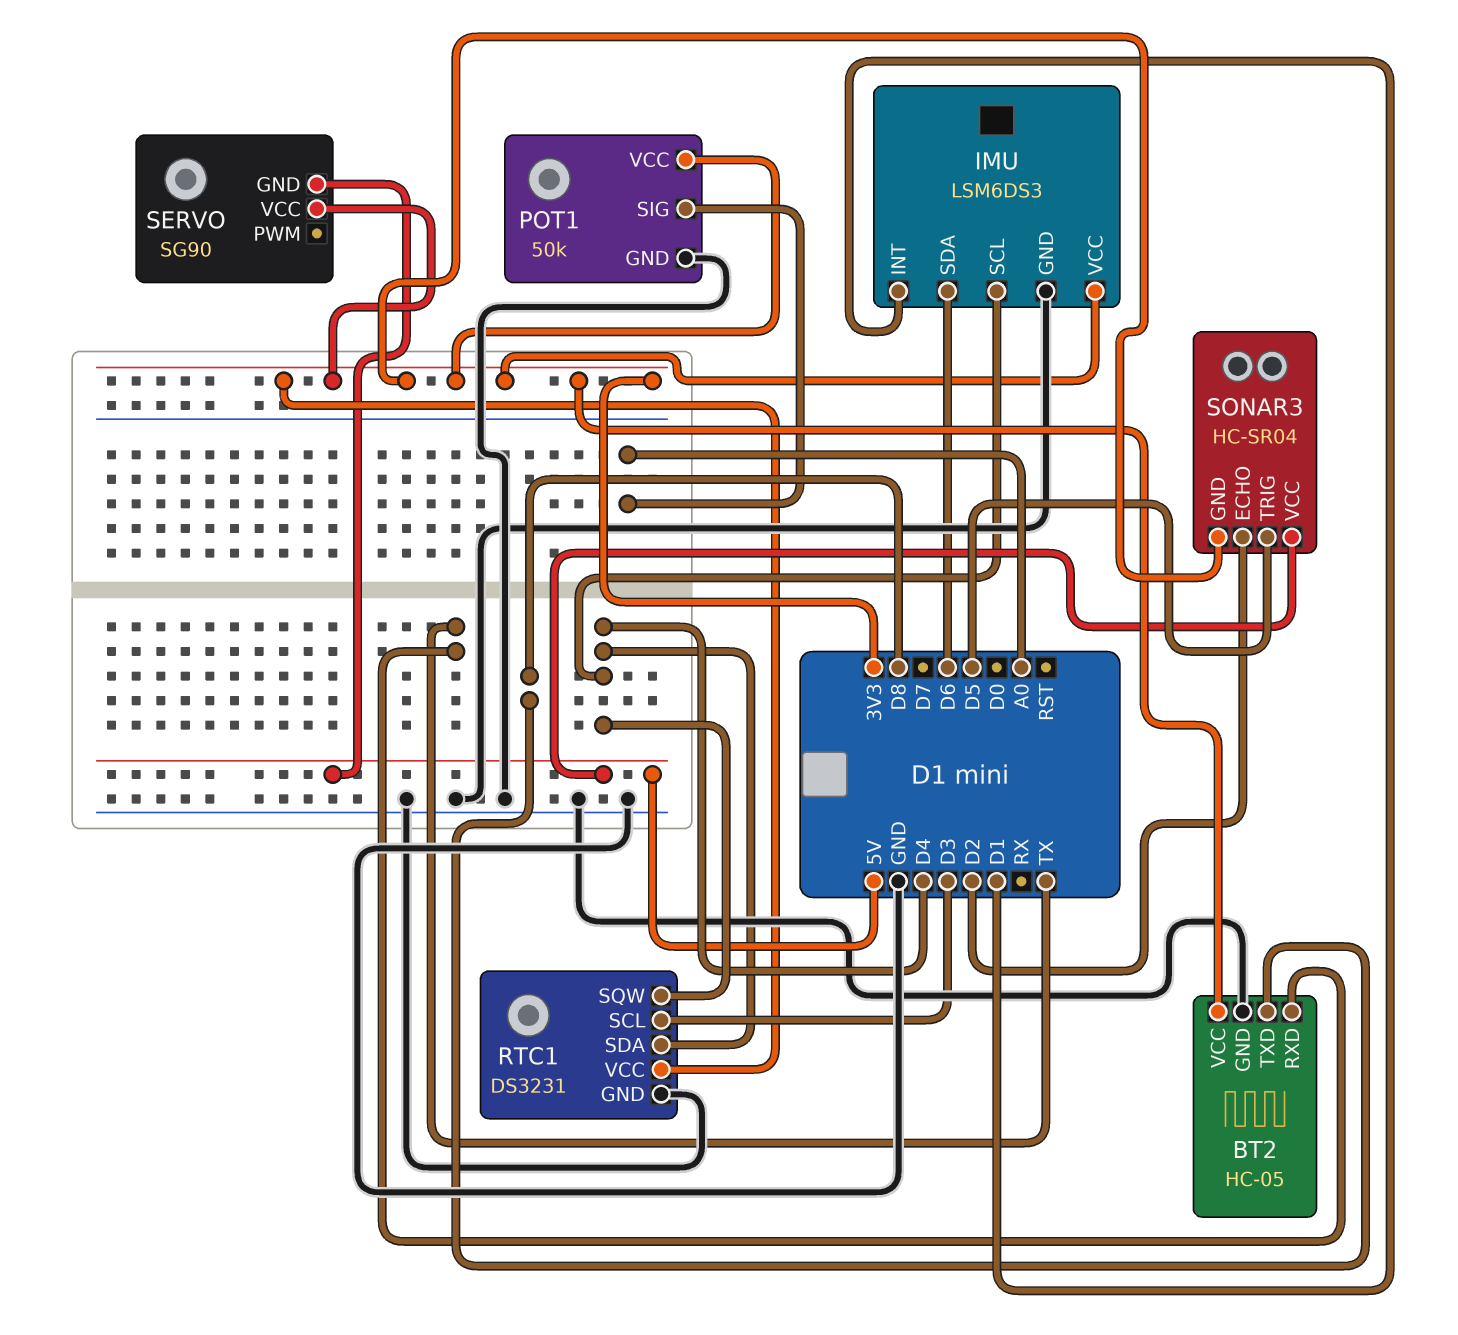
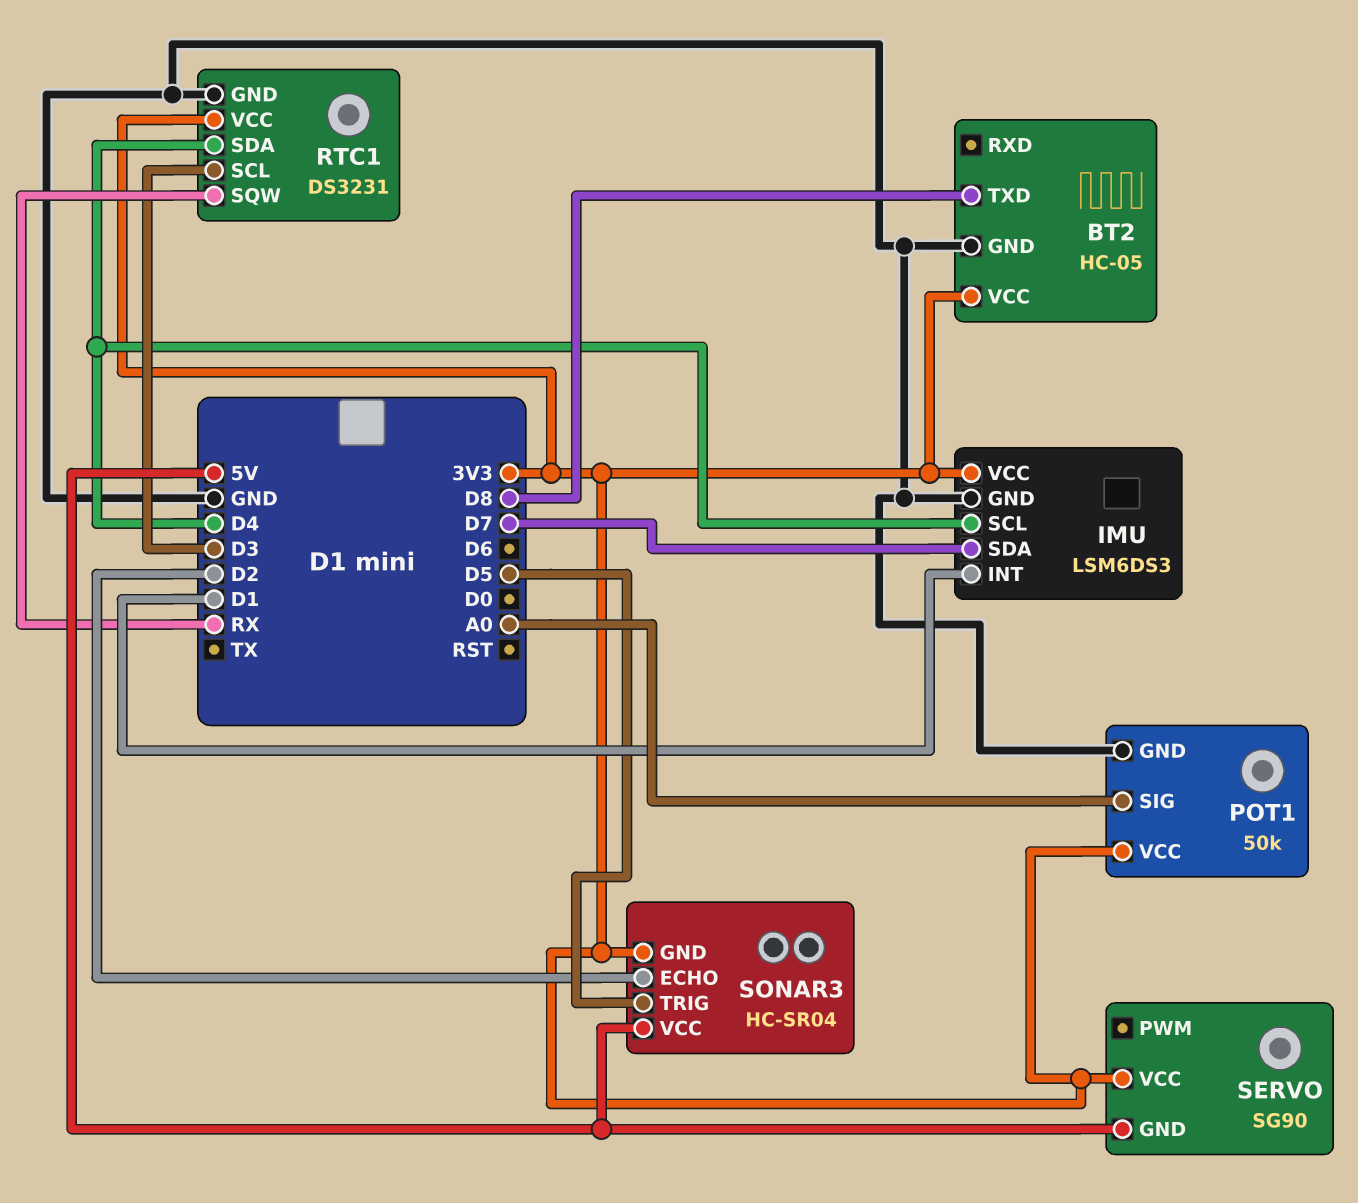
BT2 pin RXD: TX -> none
IMU pin SDA: D6 -> D7
RTC1 pin SQW: D4 -> RX

